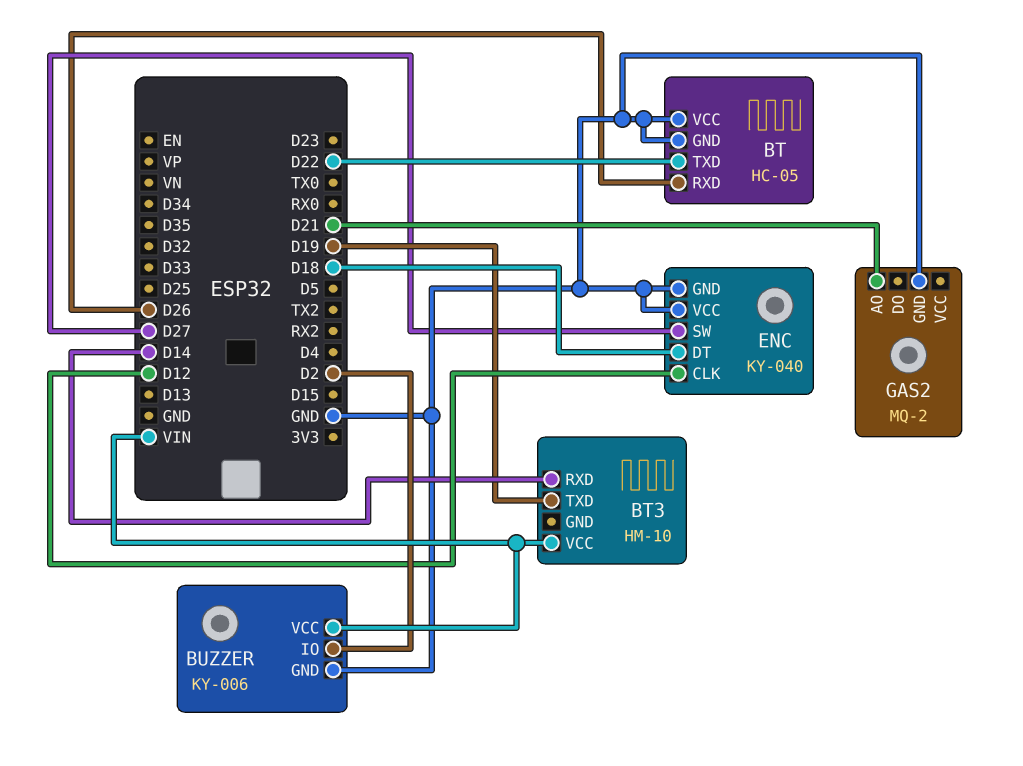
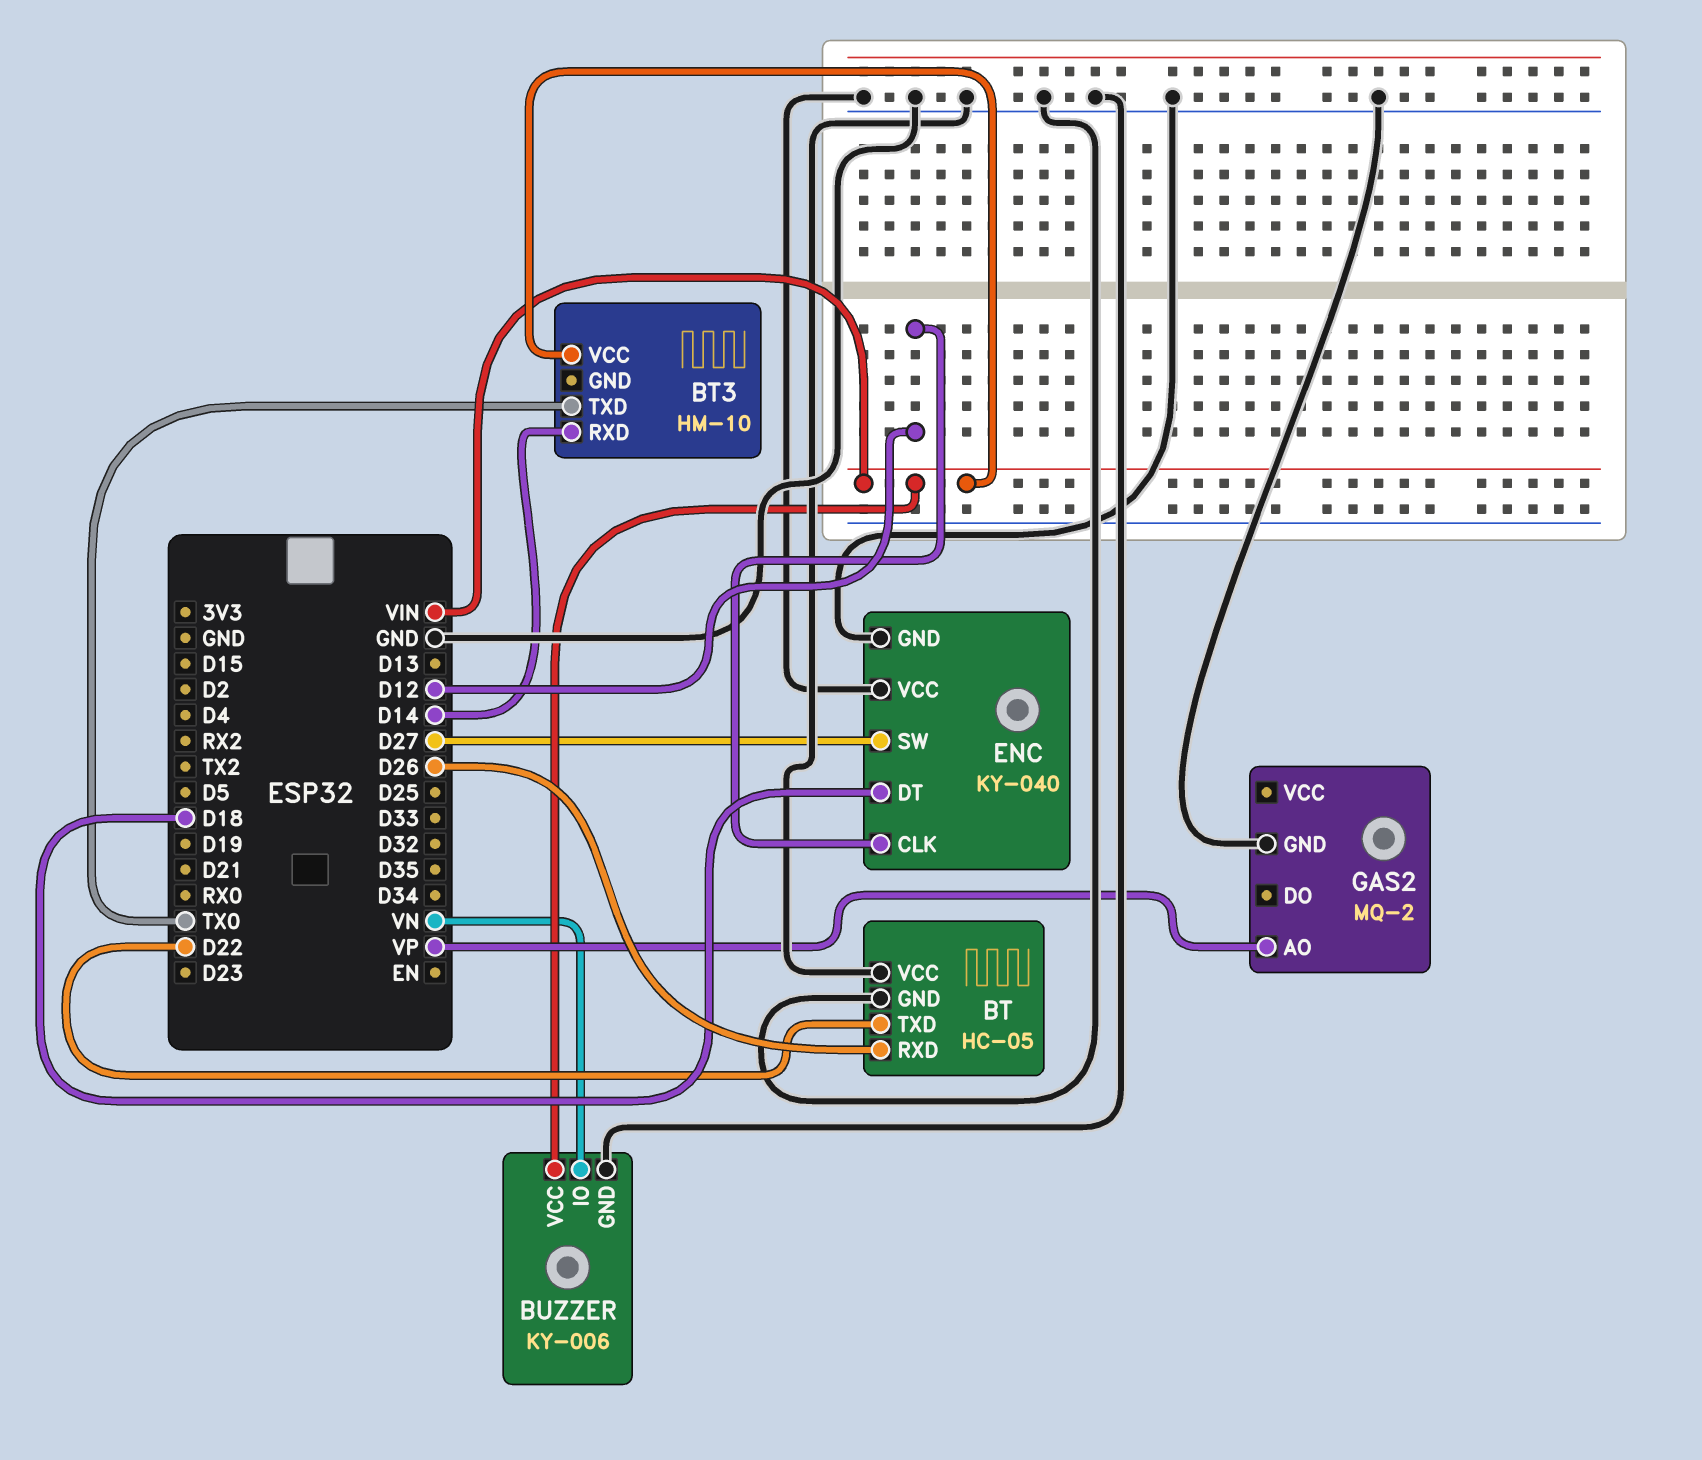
BT3 pin TXD: D19 -> TX0
BUZZER pin IO: D2 -> VN
GAS2 pin AO: D21 -> VP

